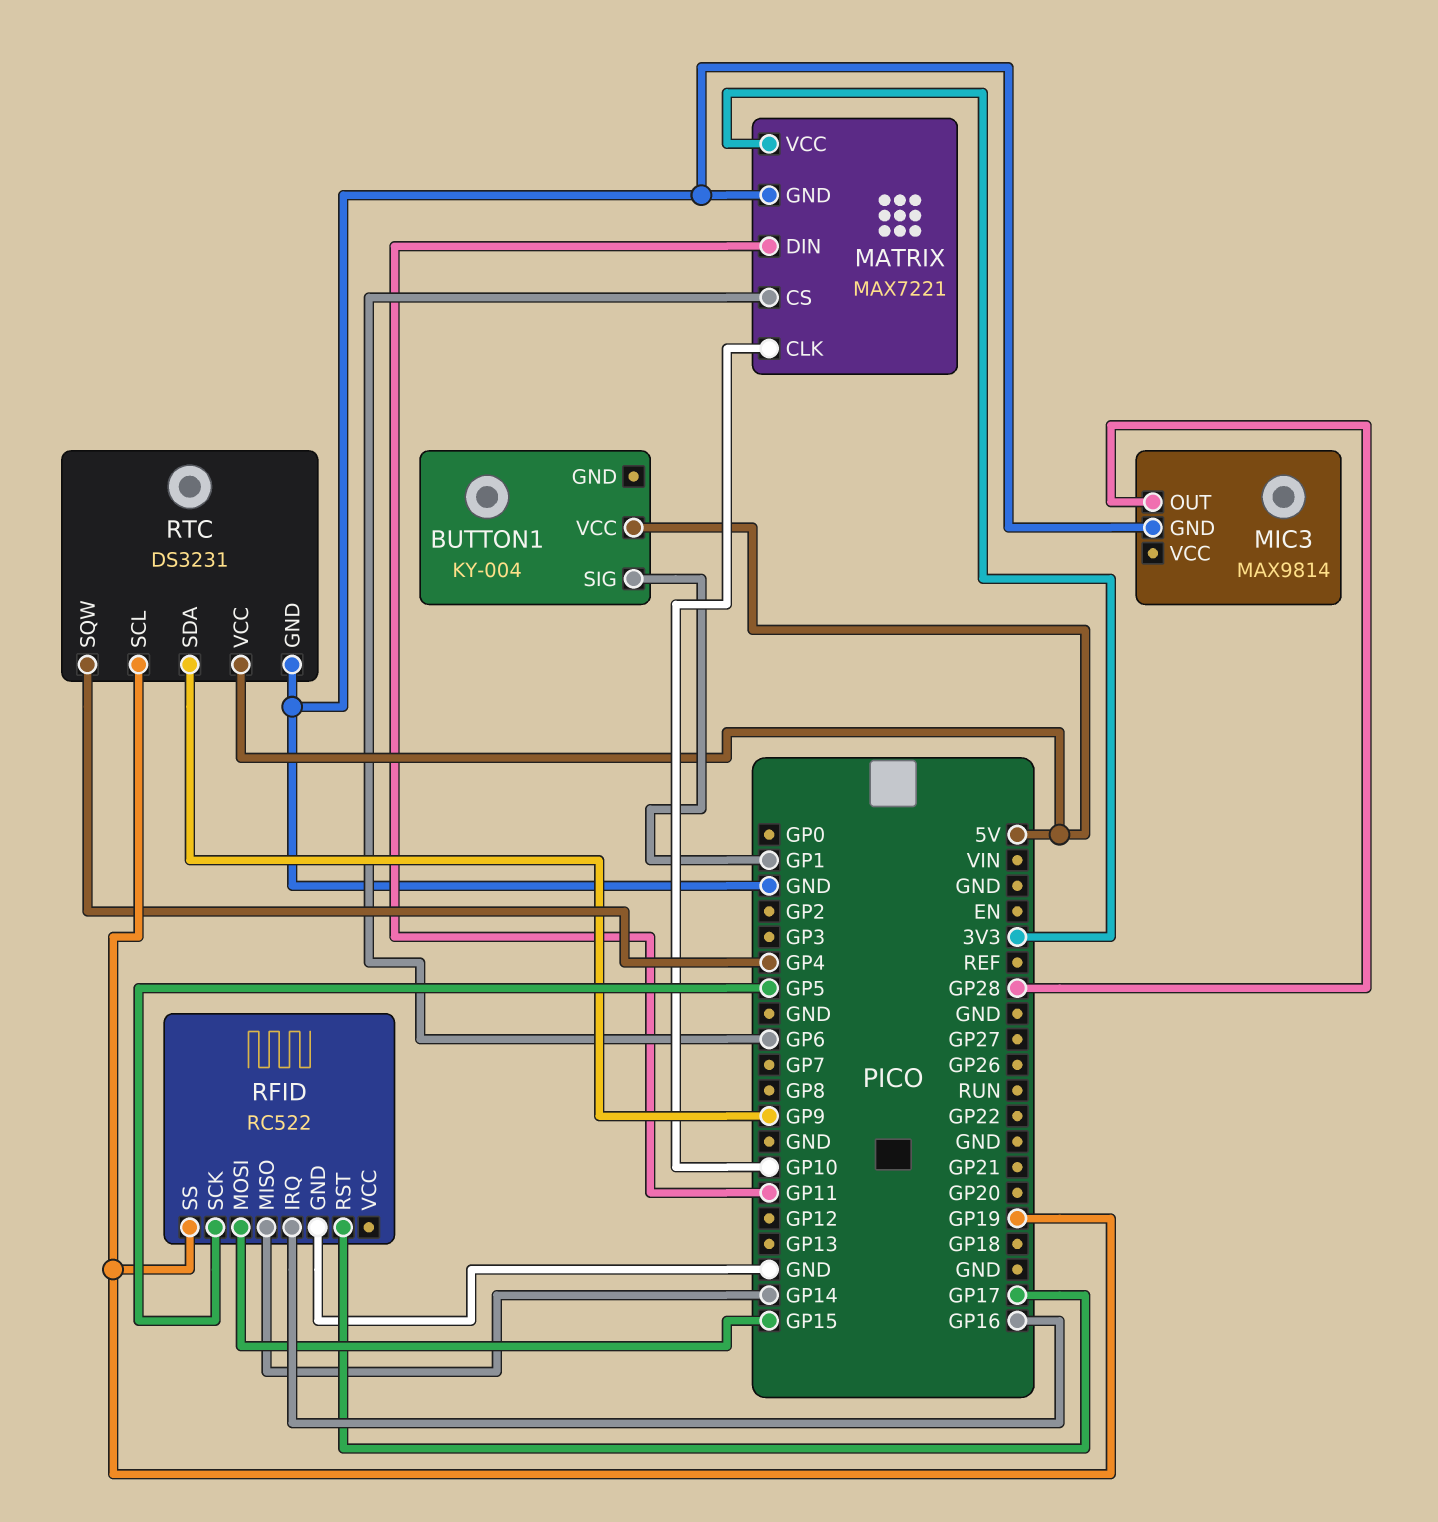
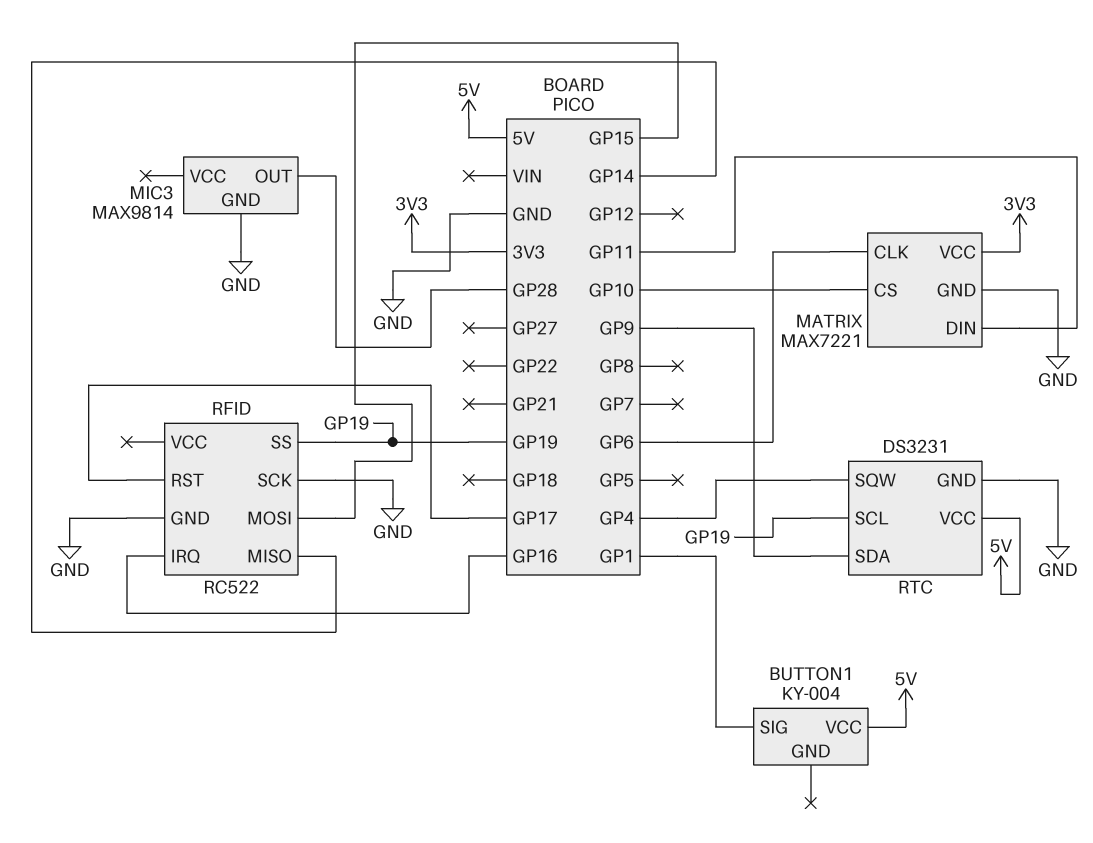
MATRIX pin CLK: GP10 -> GP6
MATRIX pin CS: GP6 -> GP10
RFID pin SCK: GP5 -> GND

